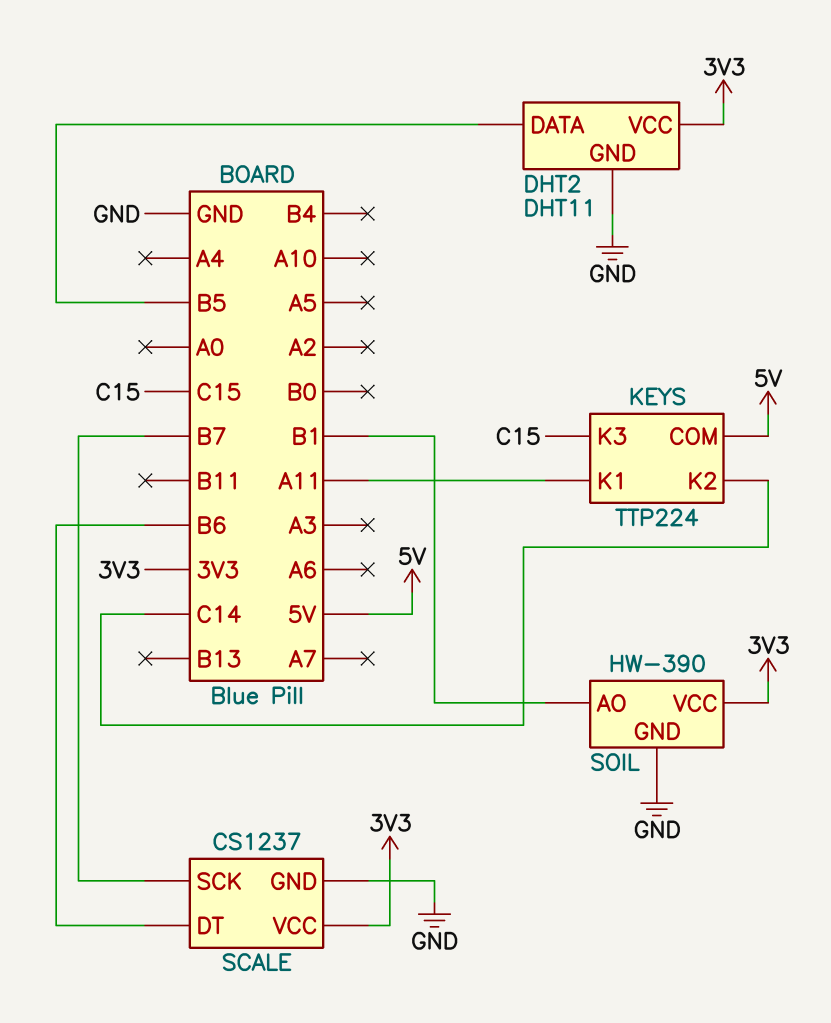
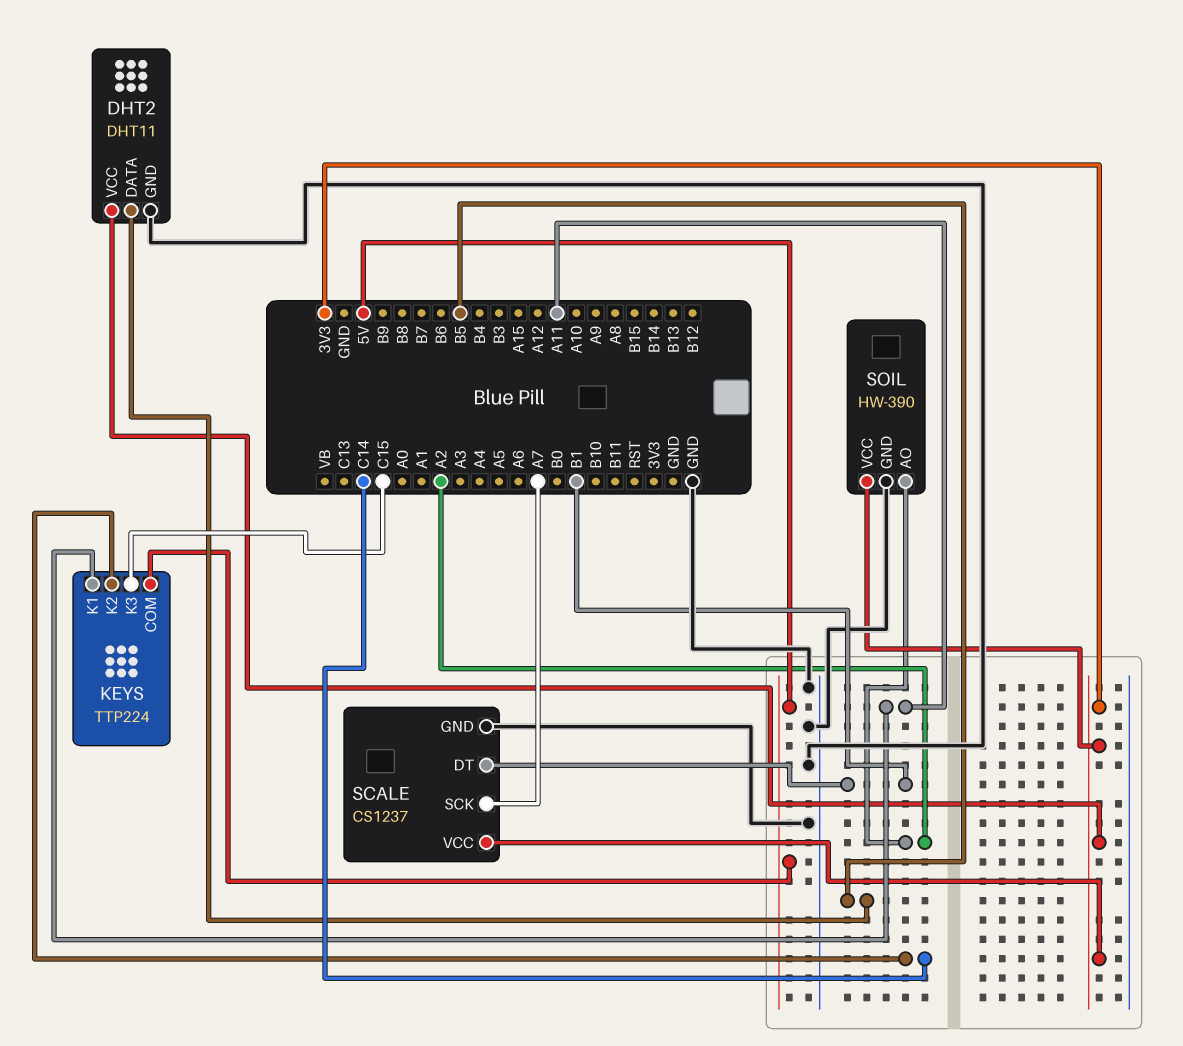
SCALE pin DT: B6 -> B1
SCALE pin SCK: B7 -> A7
SOIL pin AO: B1 -> A2

